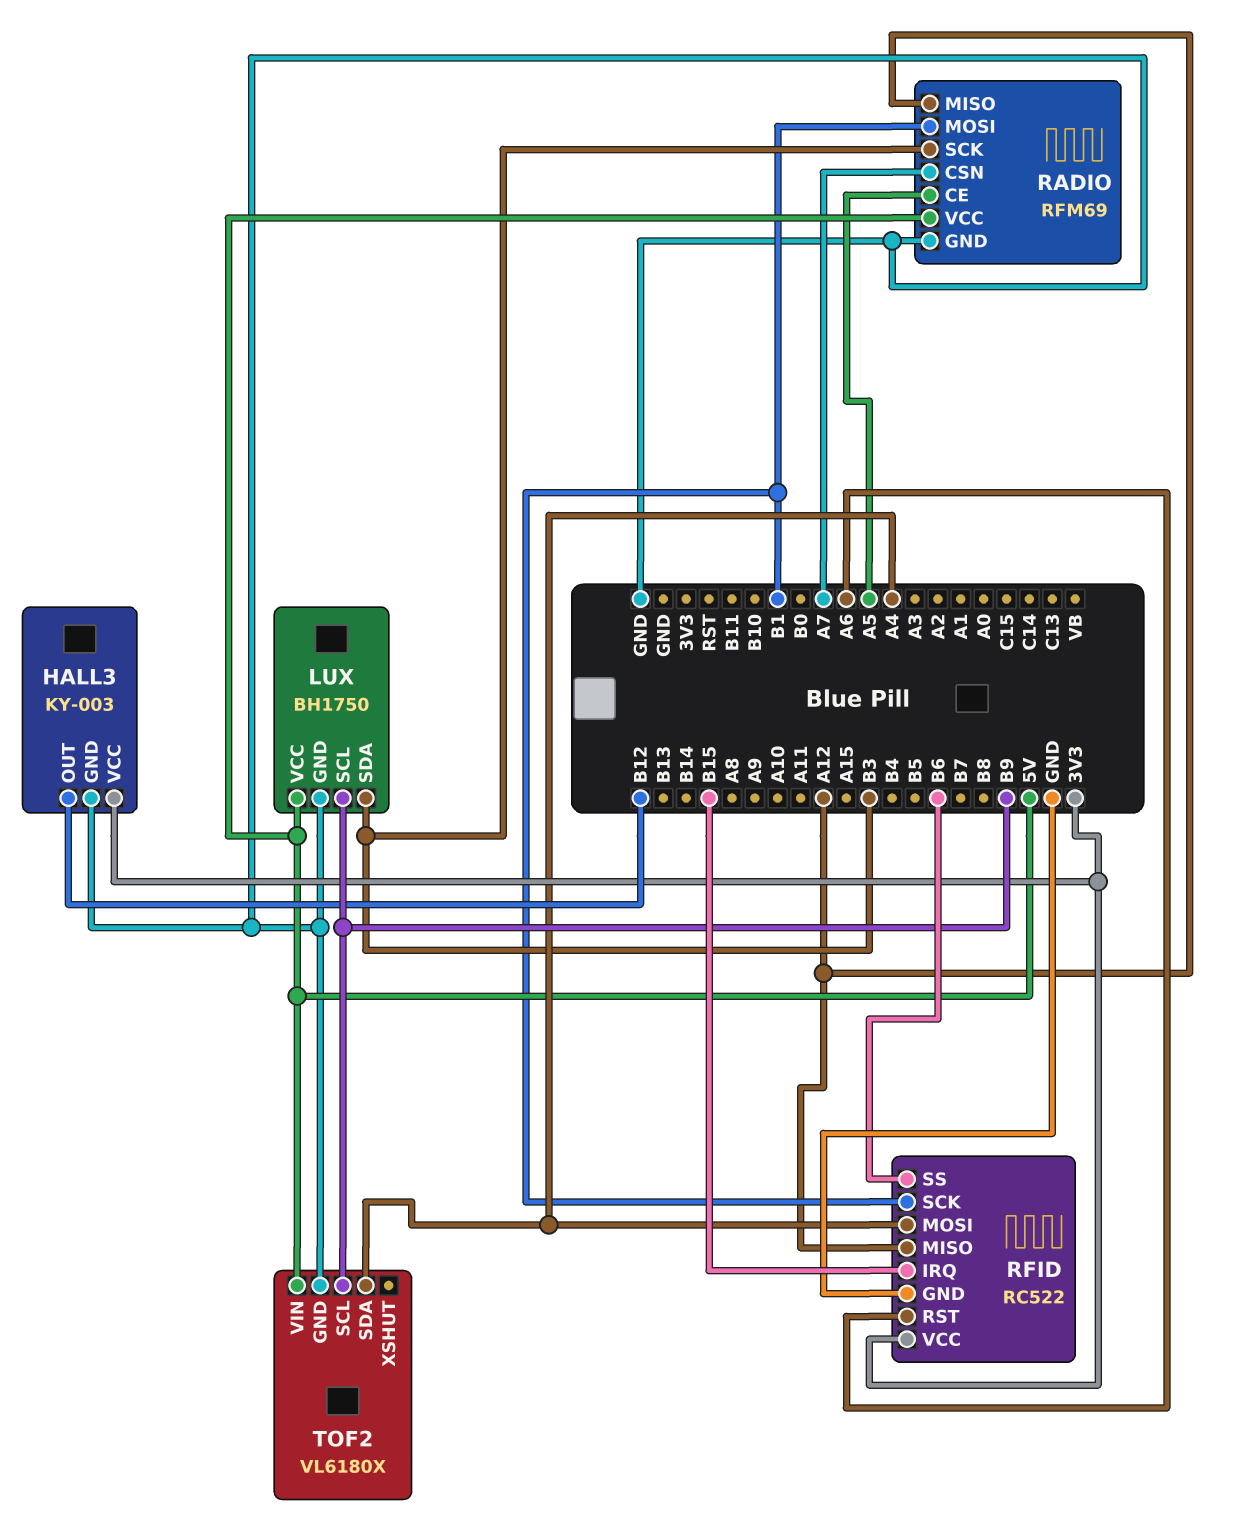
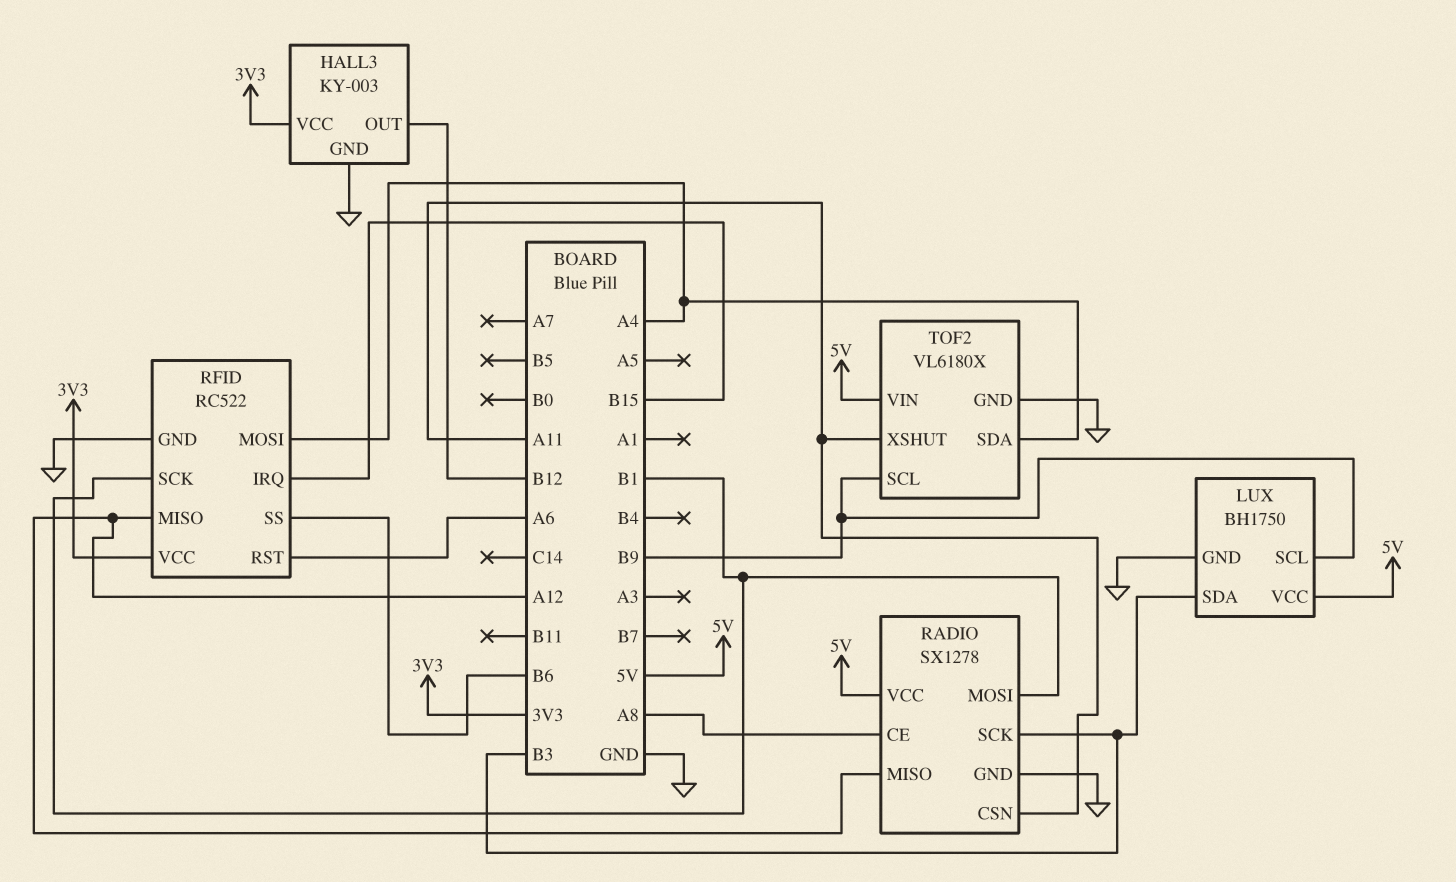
RADIO: RFM69 -> SX1278
RADIO pin CE: A5 -> A8
RADIO pin CSN: A7 -> A11
TOF2 pin XSHUT: none -> A11

